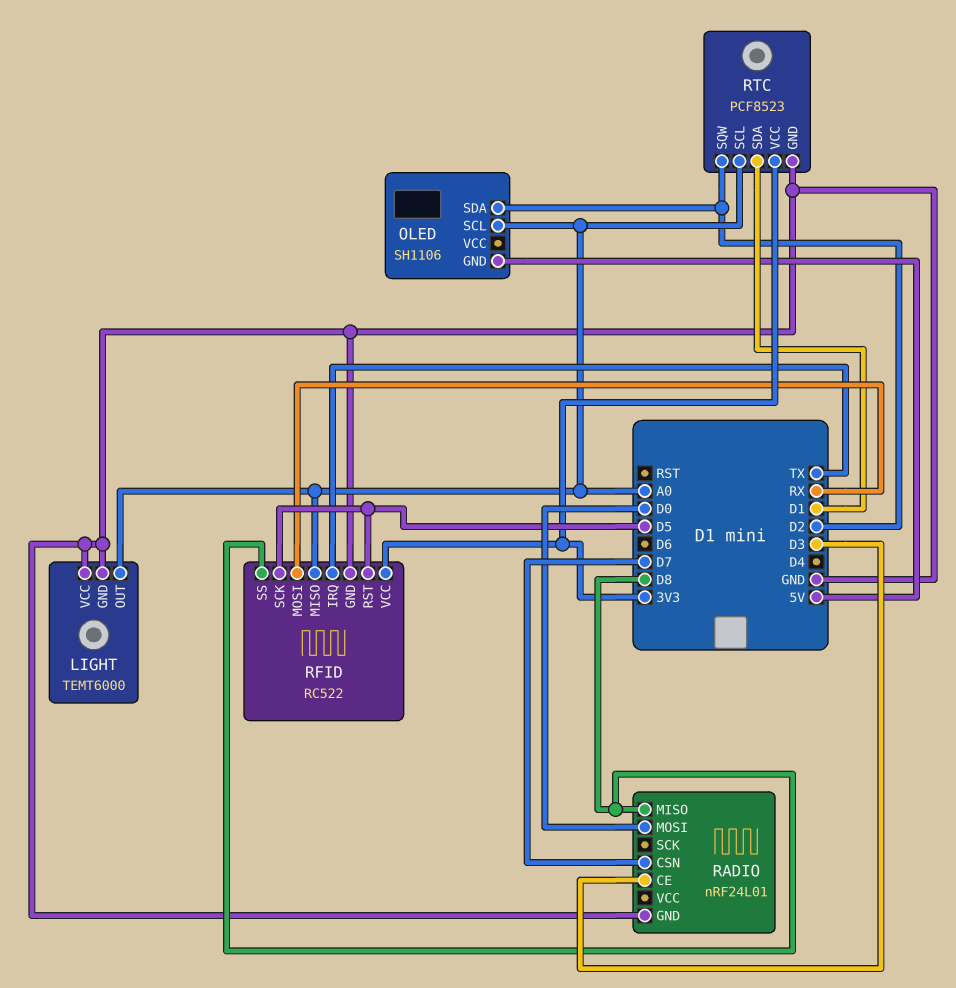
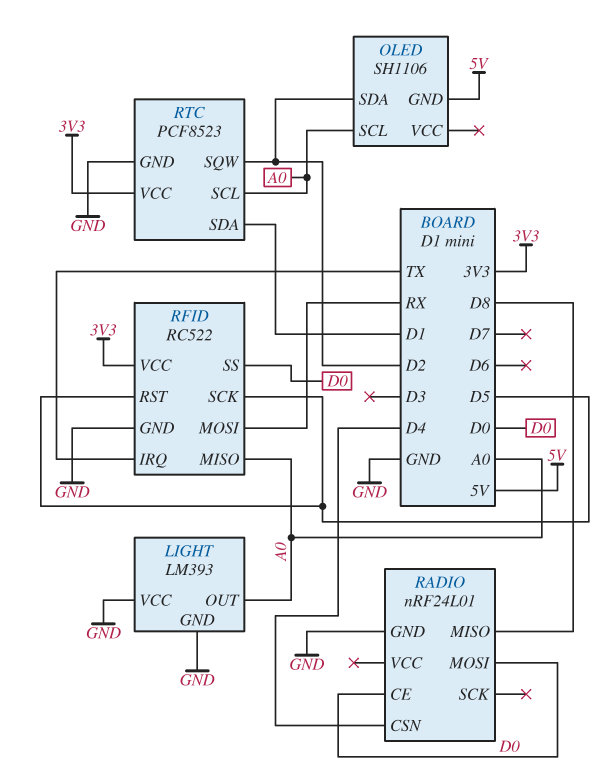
LIGHT: TEMT6000 -> LM393
RADIO pin CE: D3 -> D0
RADIO pin CSN: D7 -> D4
RFID pin SS: D8 -> D0

